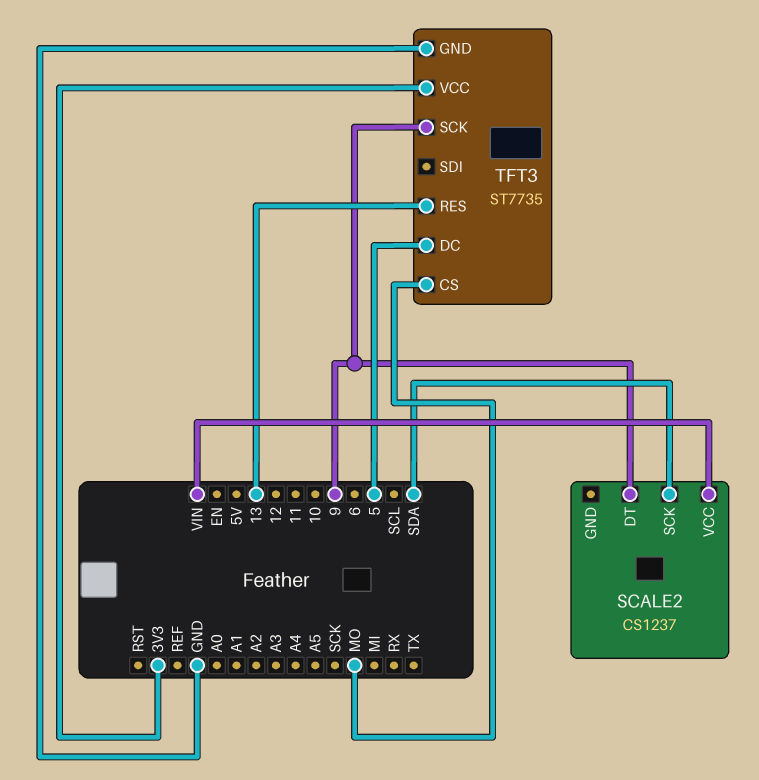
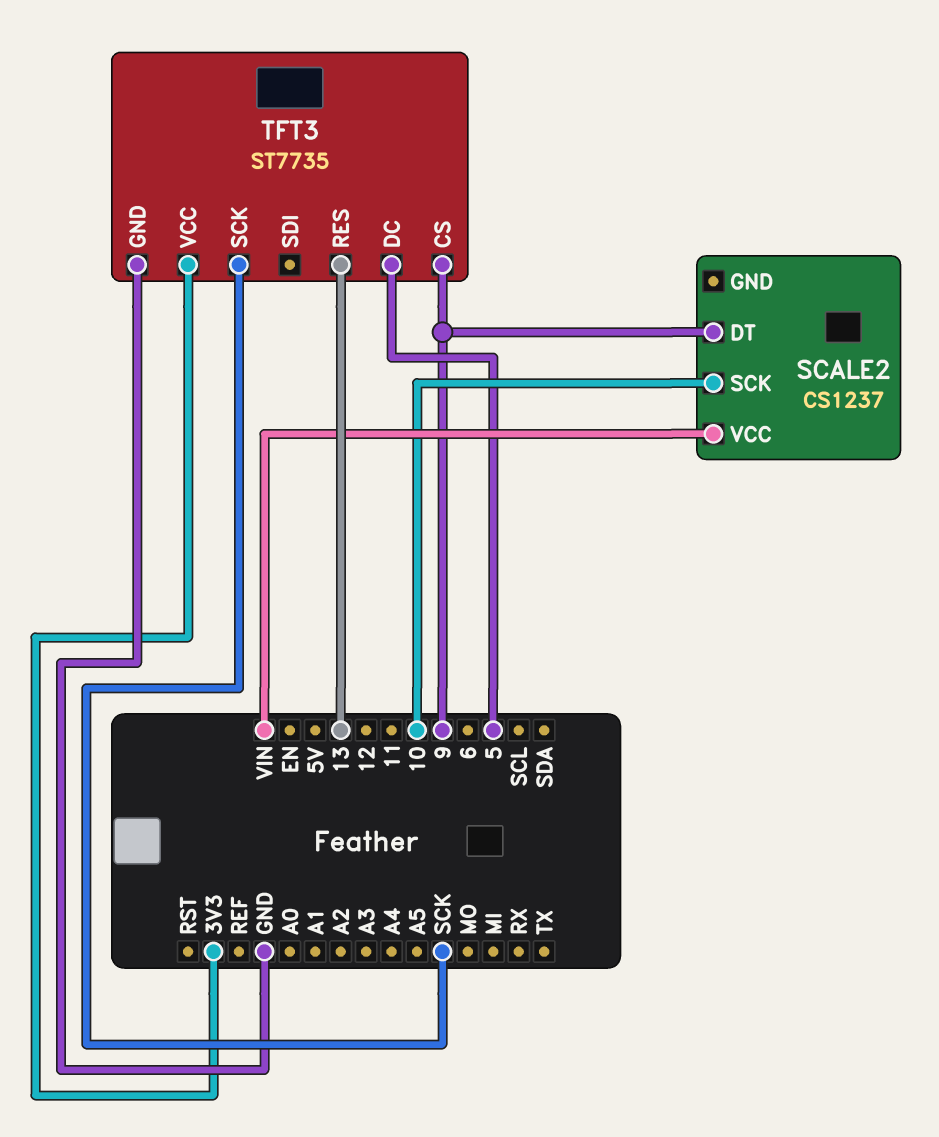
SCALE2 pin SCK: SDA -> 10
TFT3 pin CS: MO -> 9
TFT3 pin SCK: 9 -> SCK

